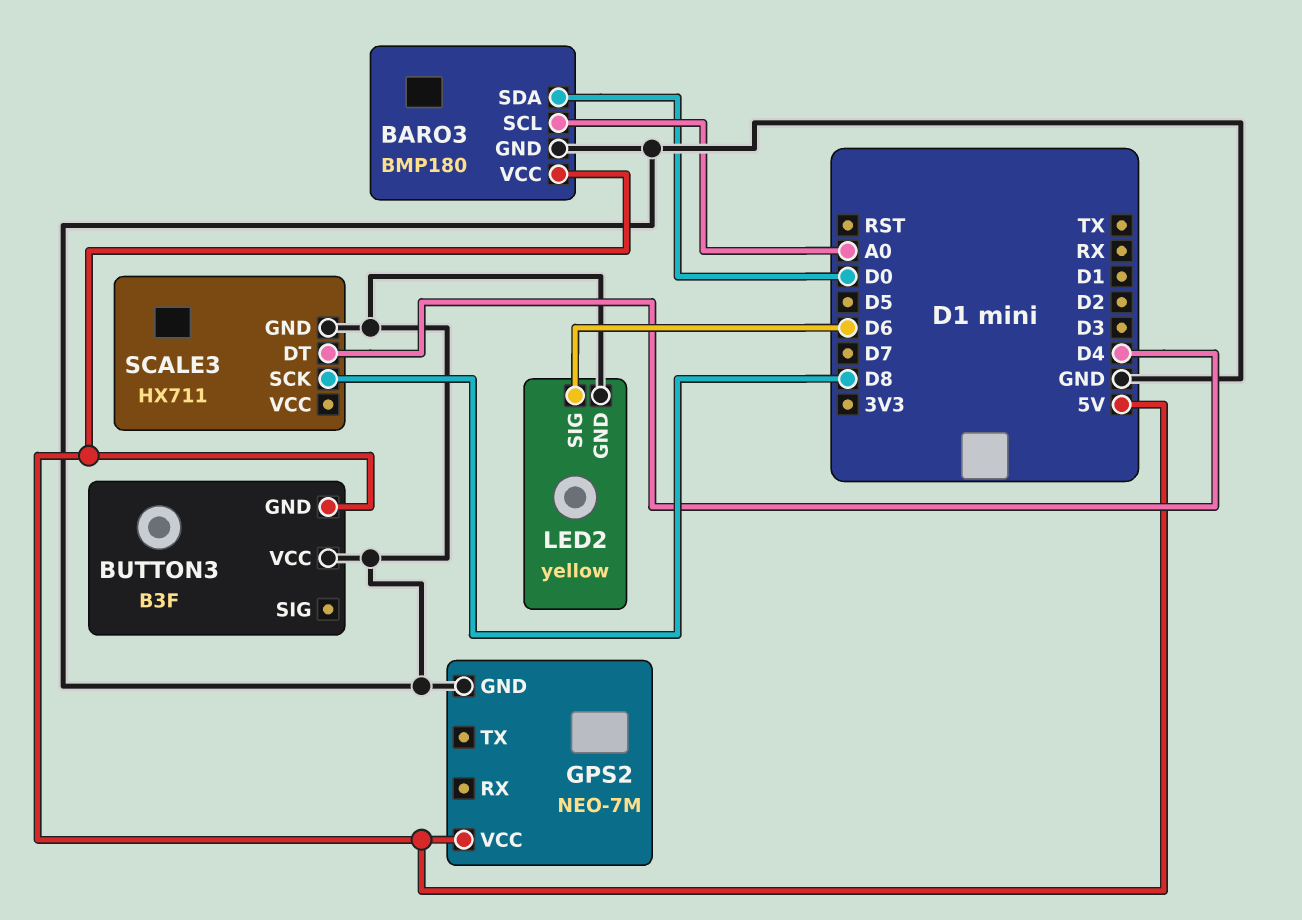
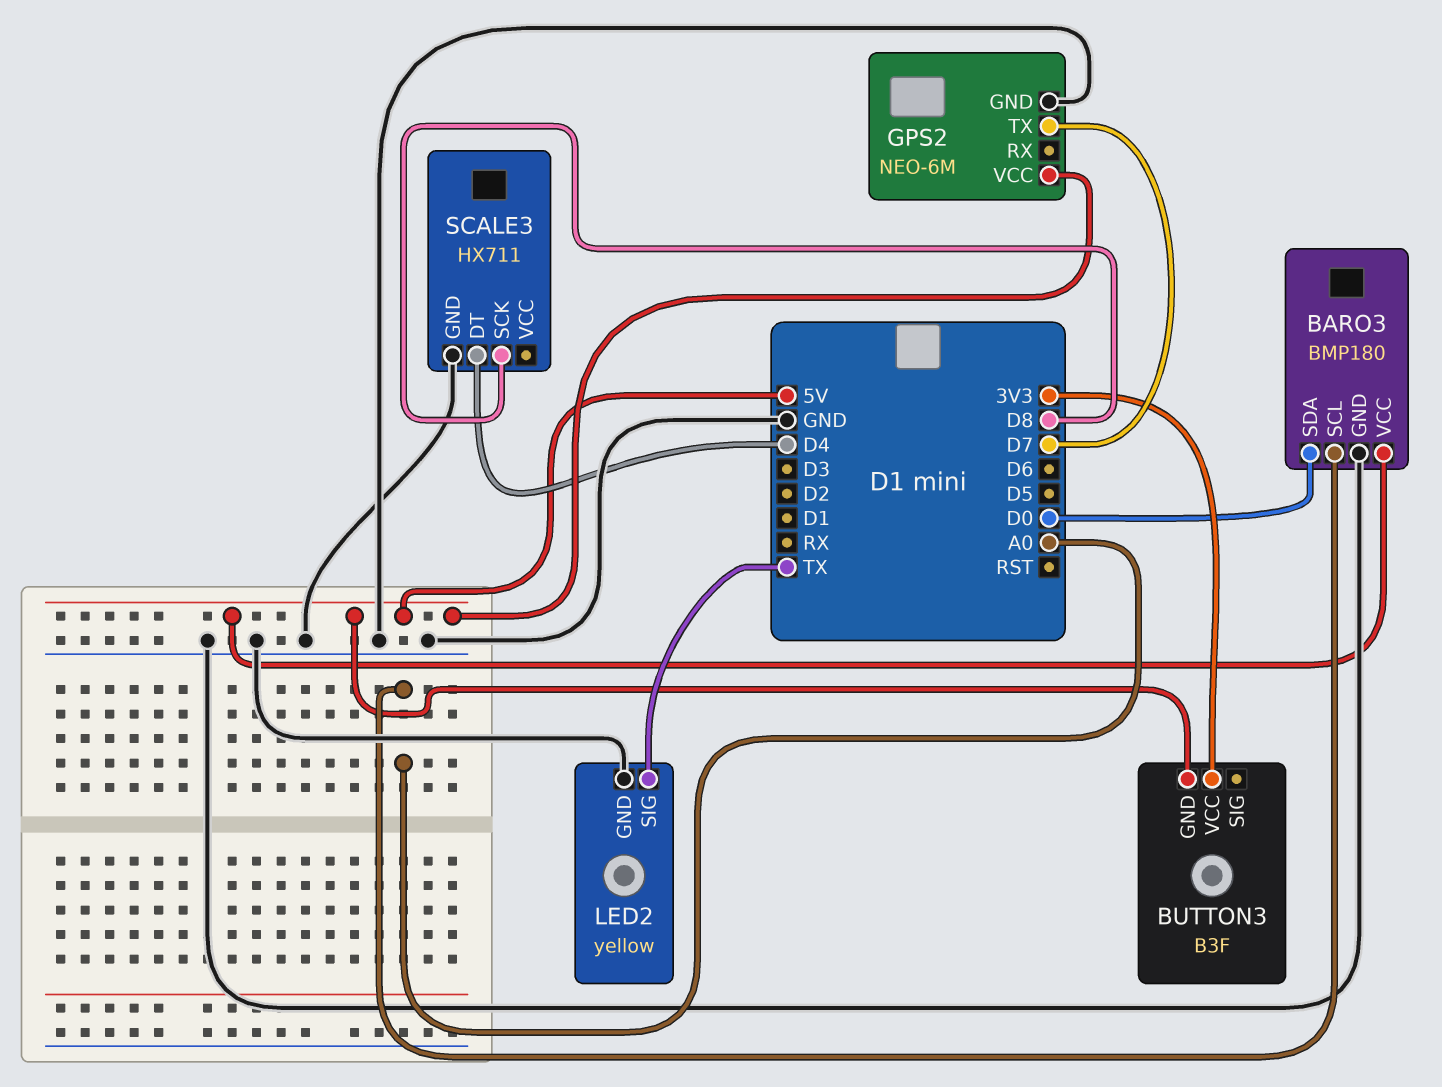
BUTTON3 pin VCC: GND -> 3V3
GPS2: NEO-7M -> NEO-6M
GPS2 pin TX: none -> D7
LED2 pin SIG: D6 -> TX

